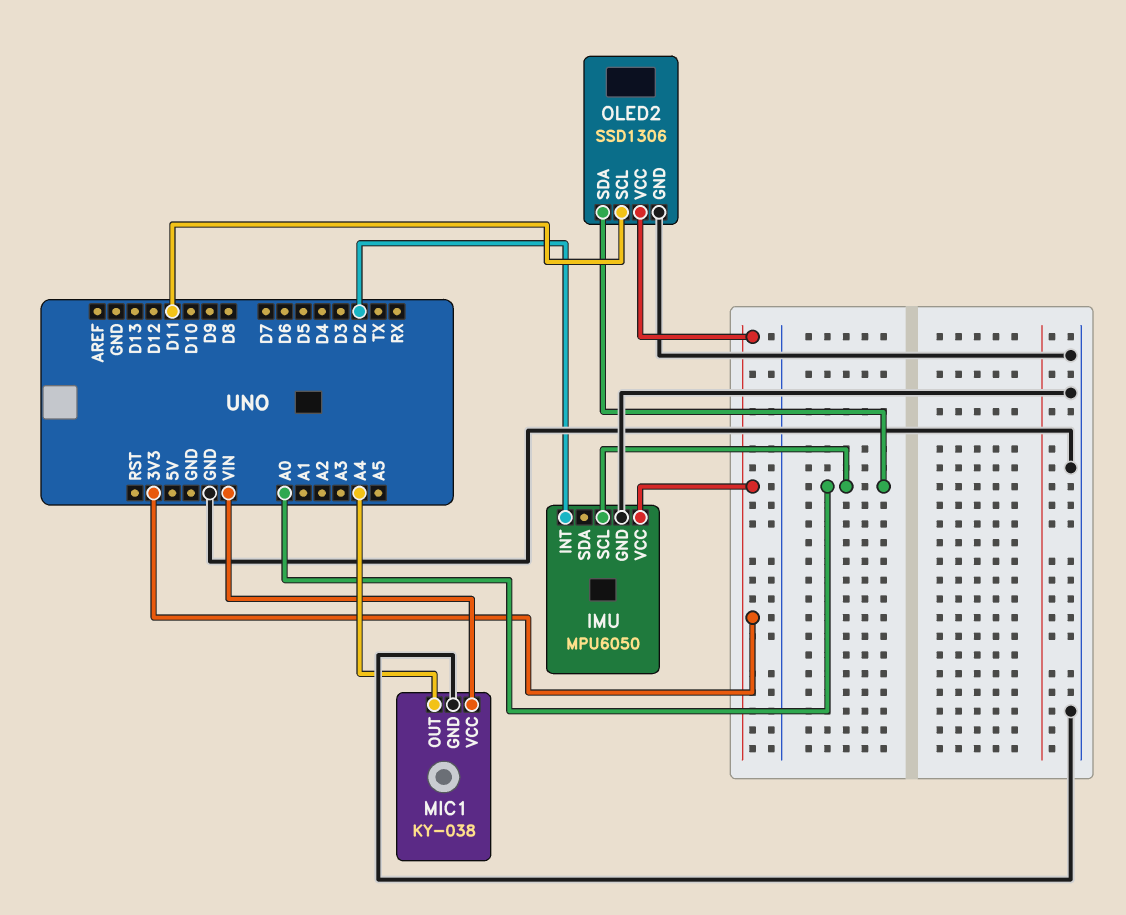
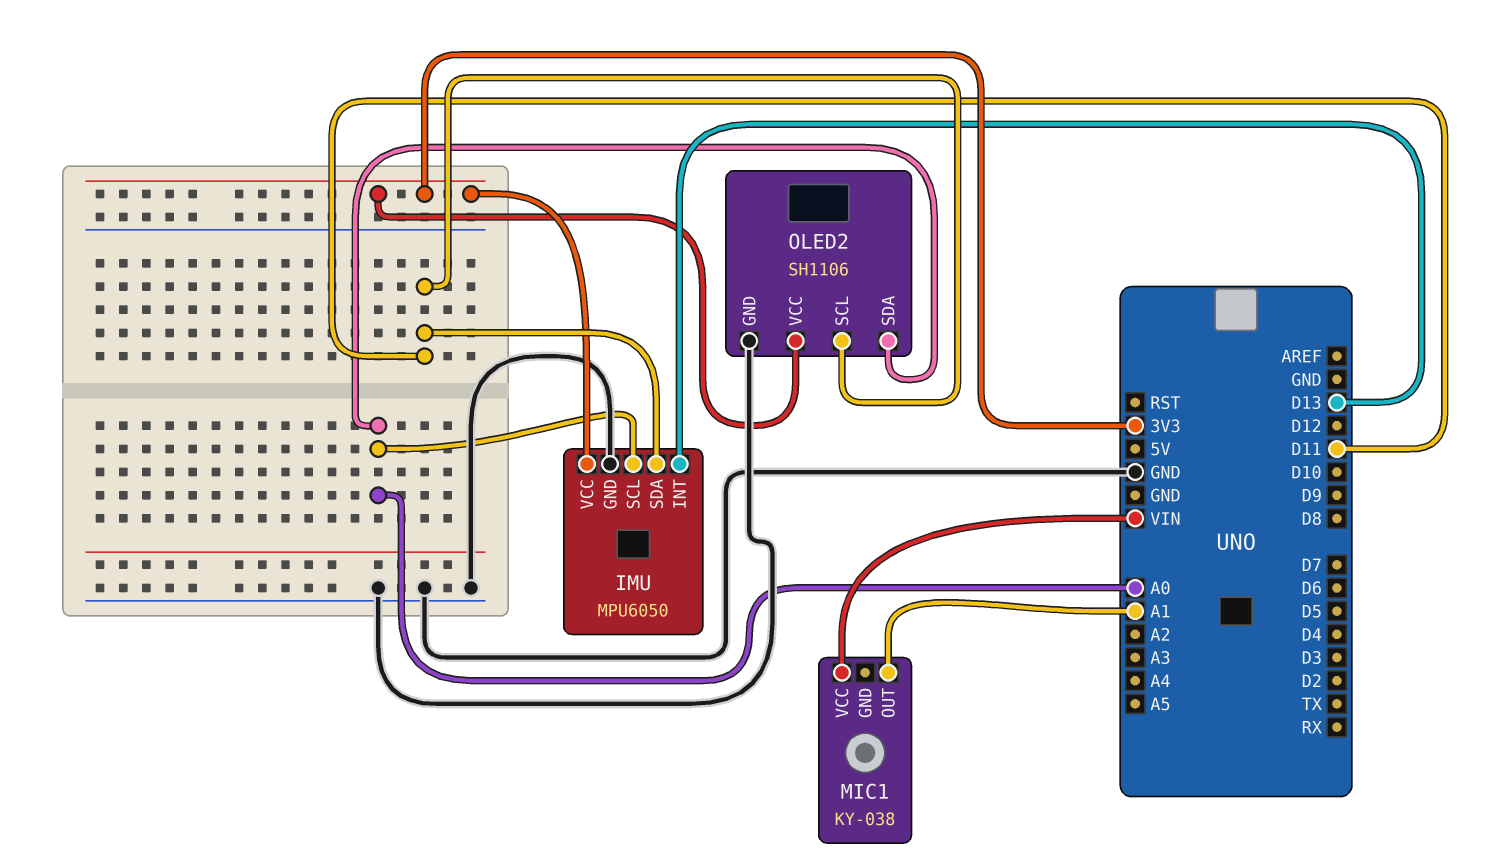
IMU pin INT: D2 -> D13
IMU pin SDA: none -> D11
MIC1 pin GND: GND -> none
MIC1 pin OUT: A4 -> A1
OLED2: SSD1306 -> SH1106

